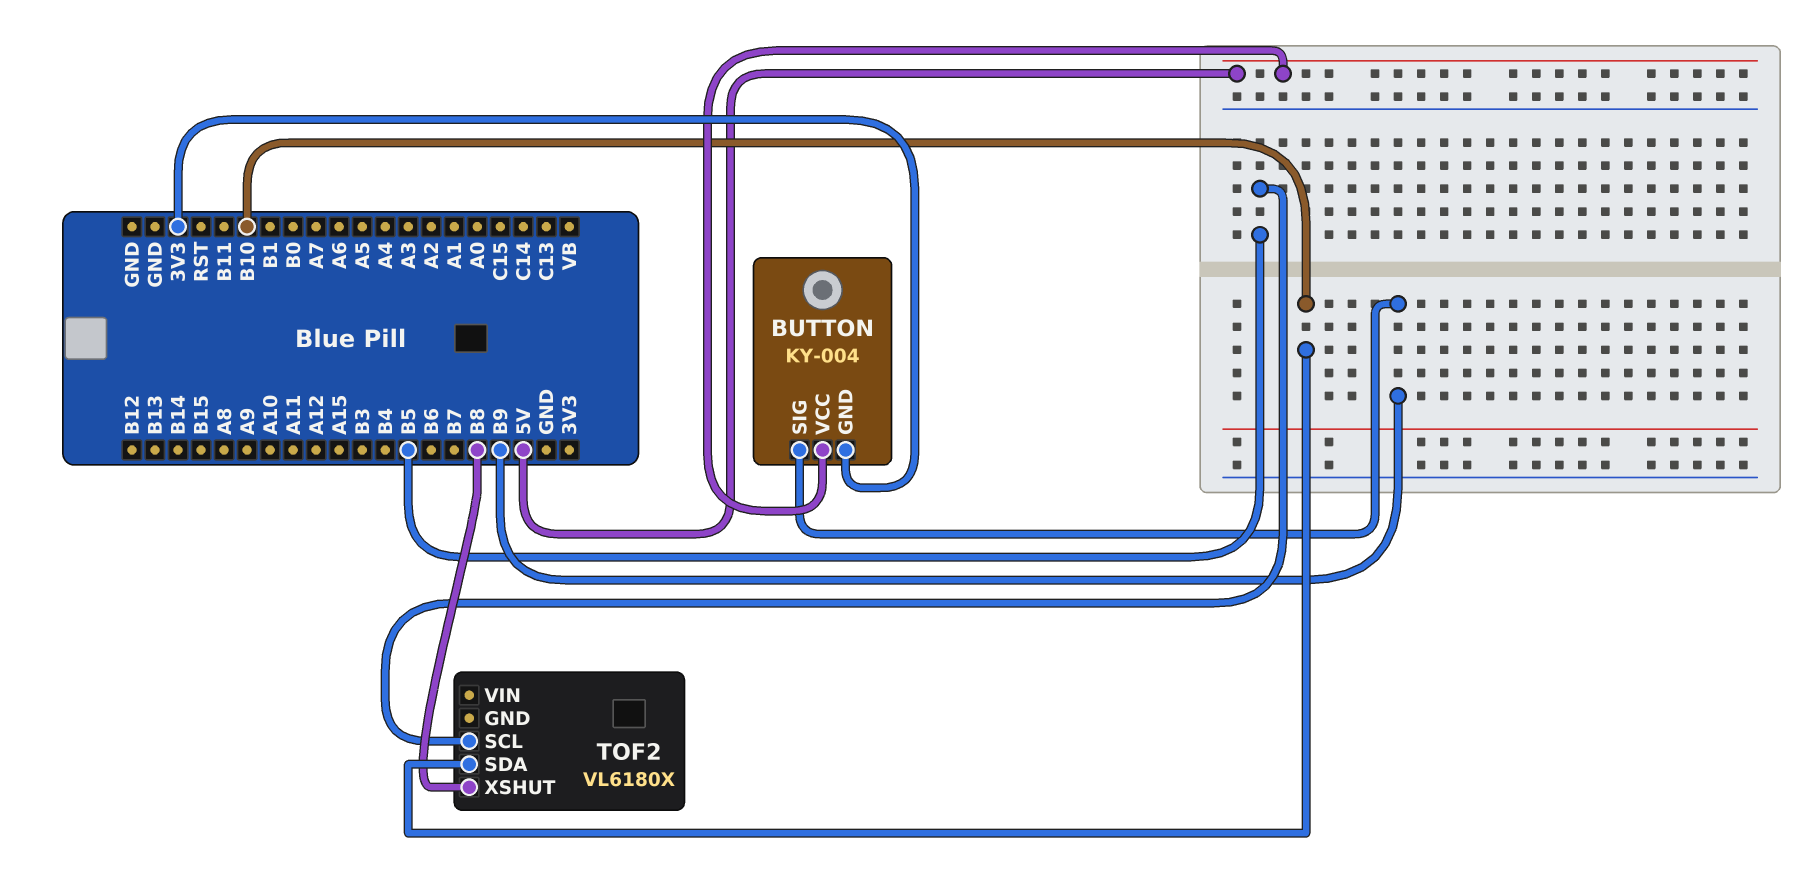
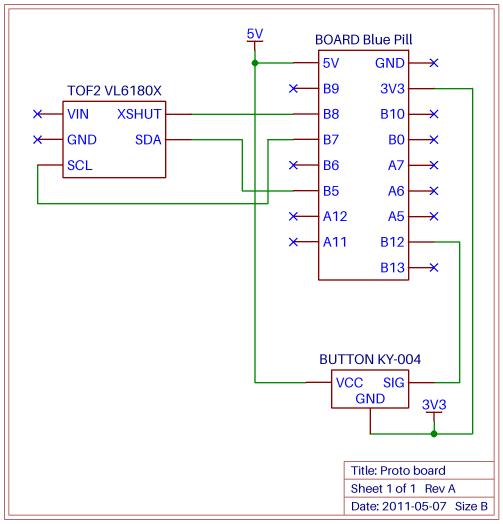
BUTTON pin SIG: B9 -> B12
TOF2 pin SCL: B5 -> B7
TOF2 pin SDA: B10 -> B5

